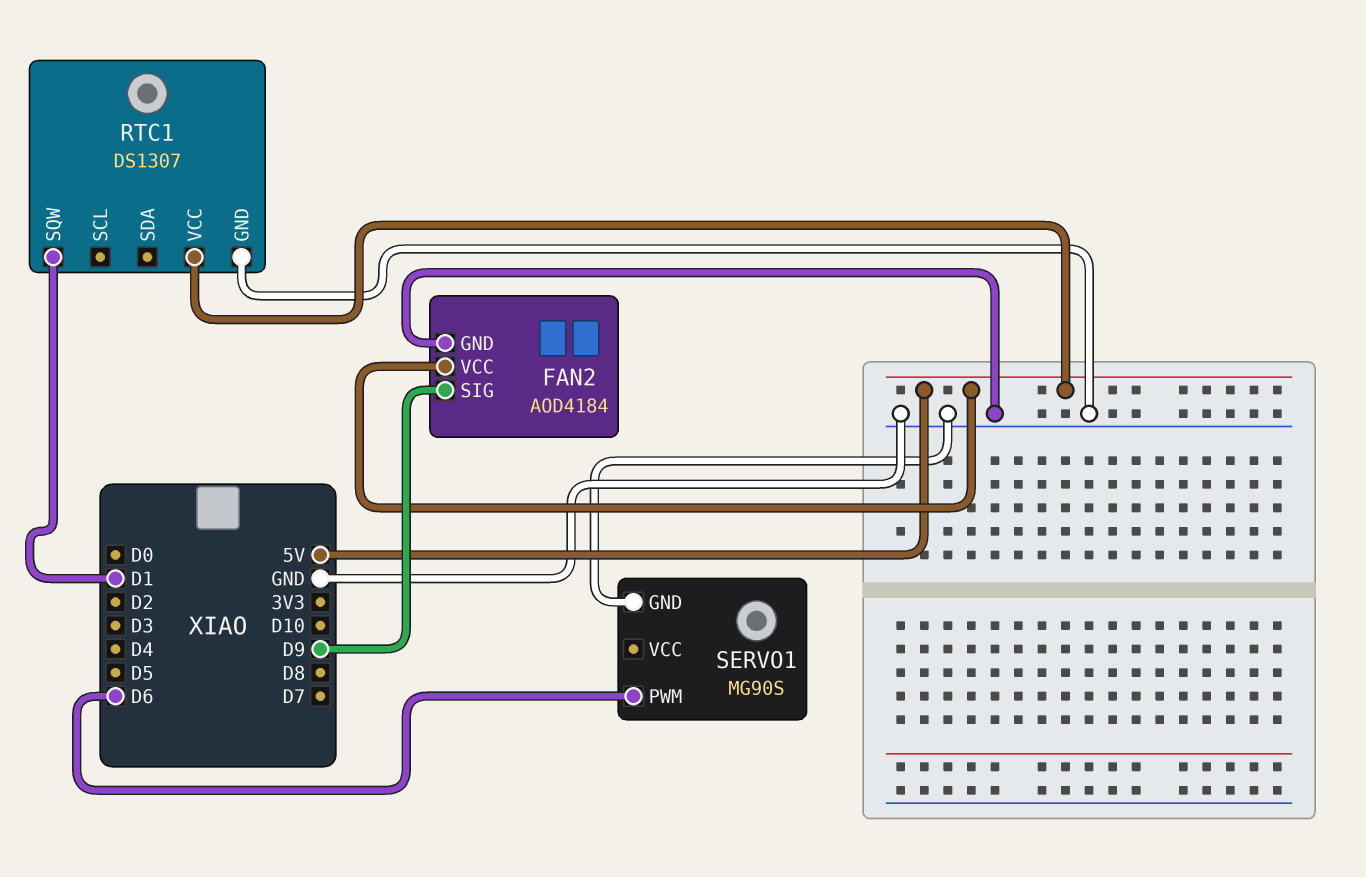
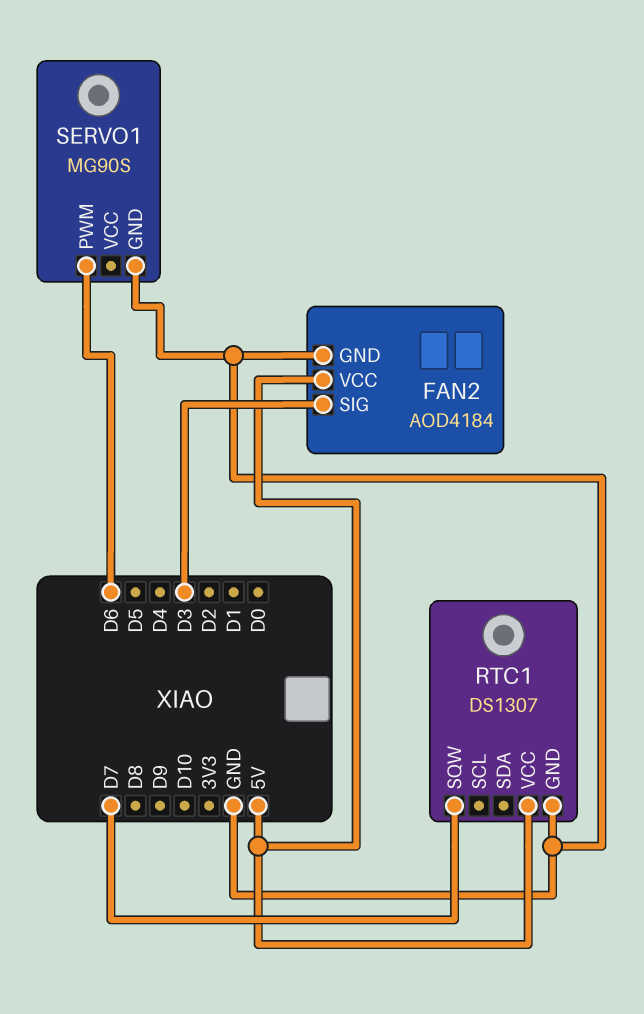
FAN2 pin SIG: D9 -> D3
RTC1 pin SQW: D1 -> D7

